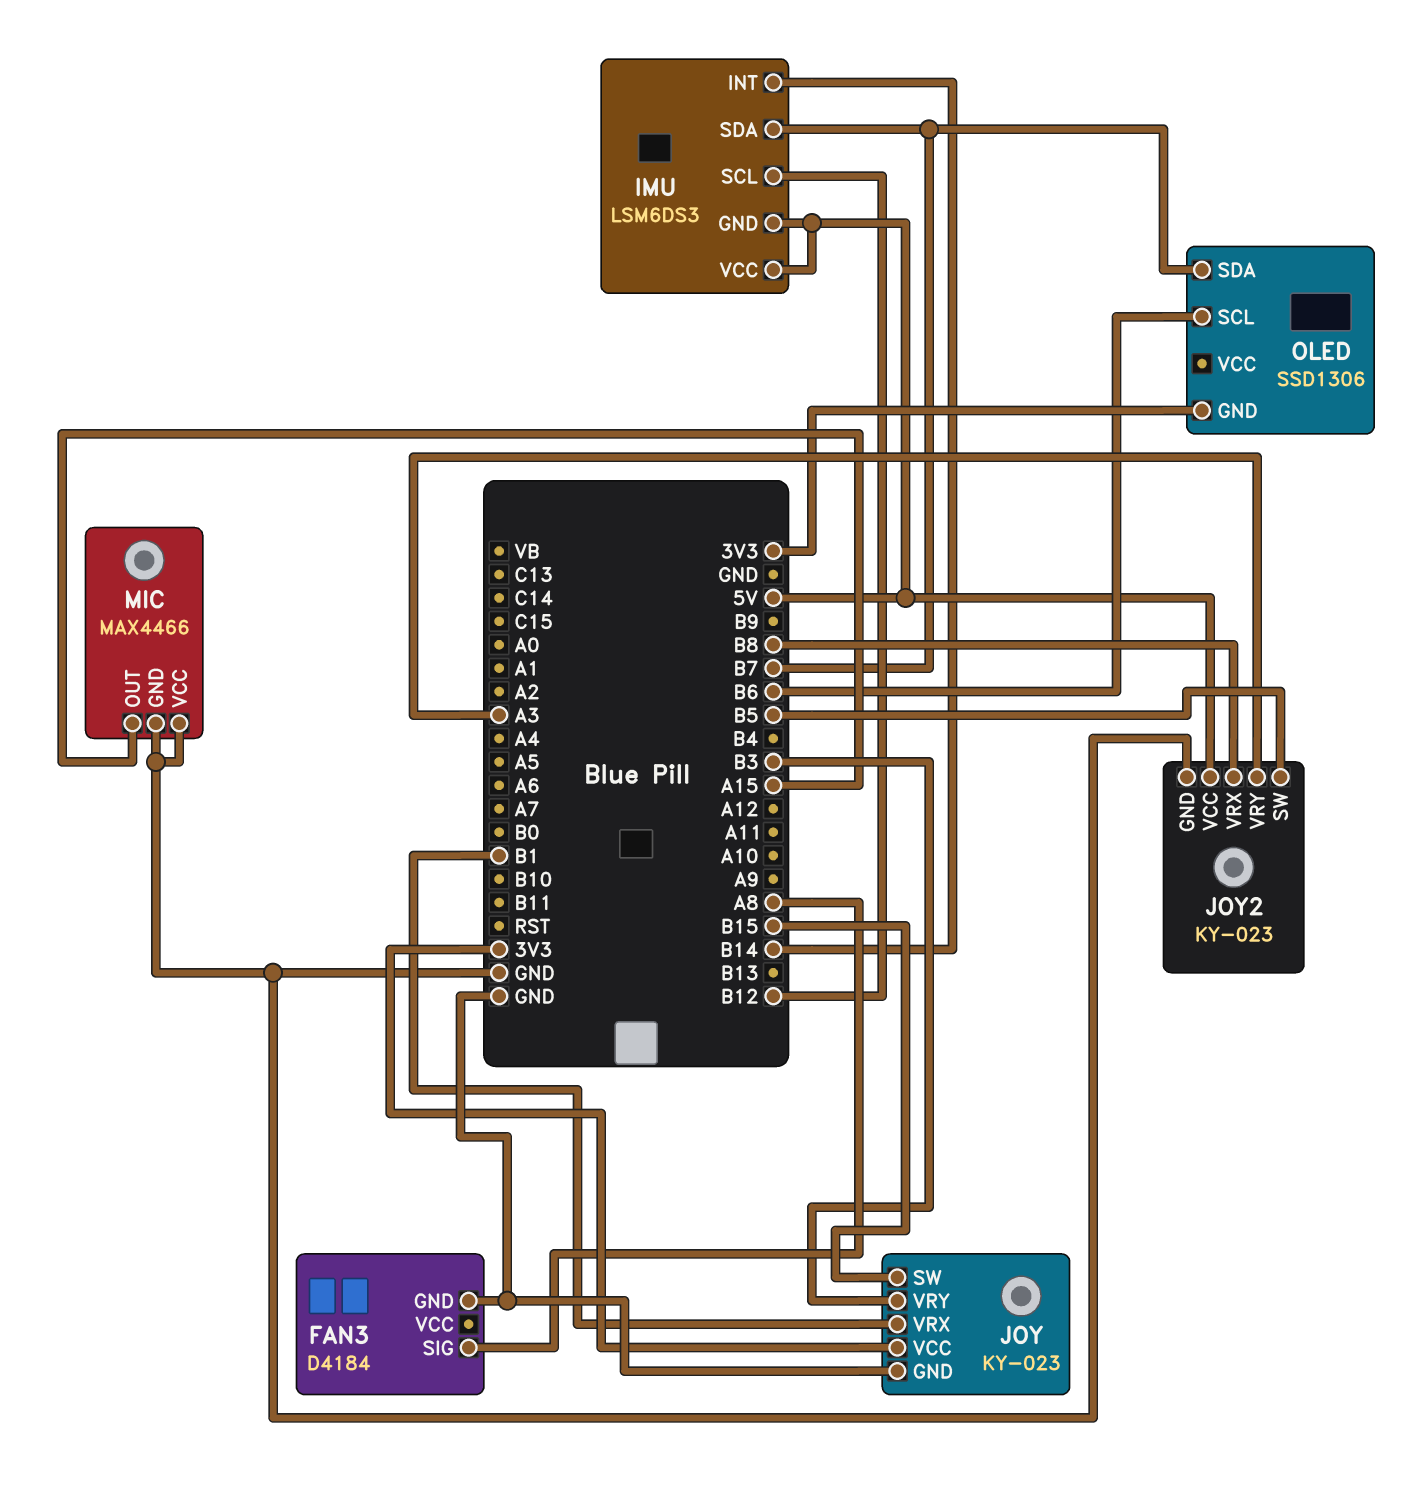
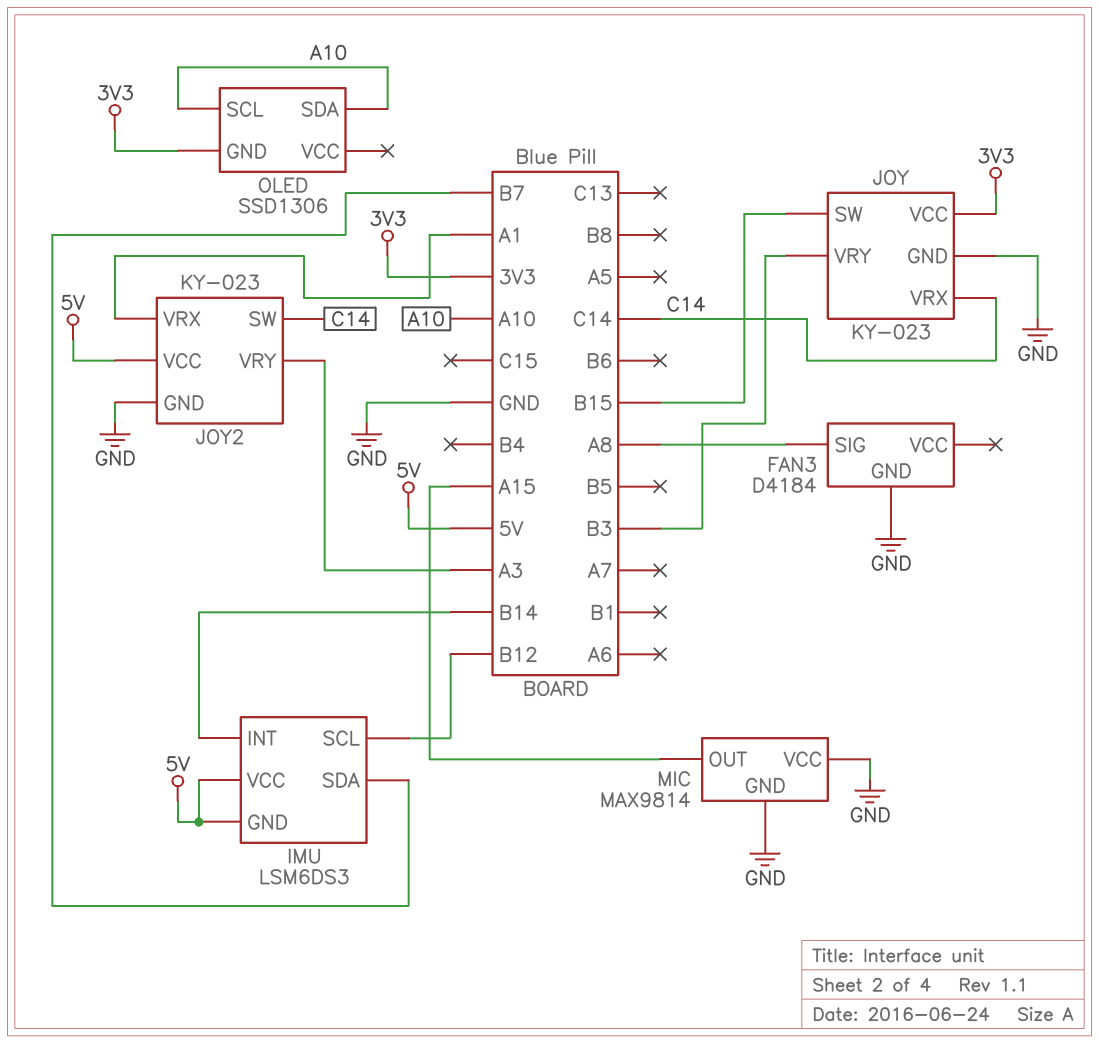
JOY pin VRX: B1 -> C14
JOY2 pin SW: B5 -> C14
JOY2 pin VRX: B8 -> A1
MIC: MAX4466 -> MAX9814
OLED pin SCL: B6 -> A10
OLED pin SDA: B7 -> A10

